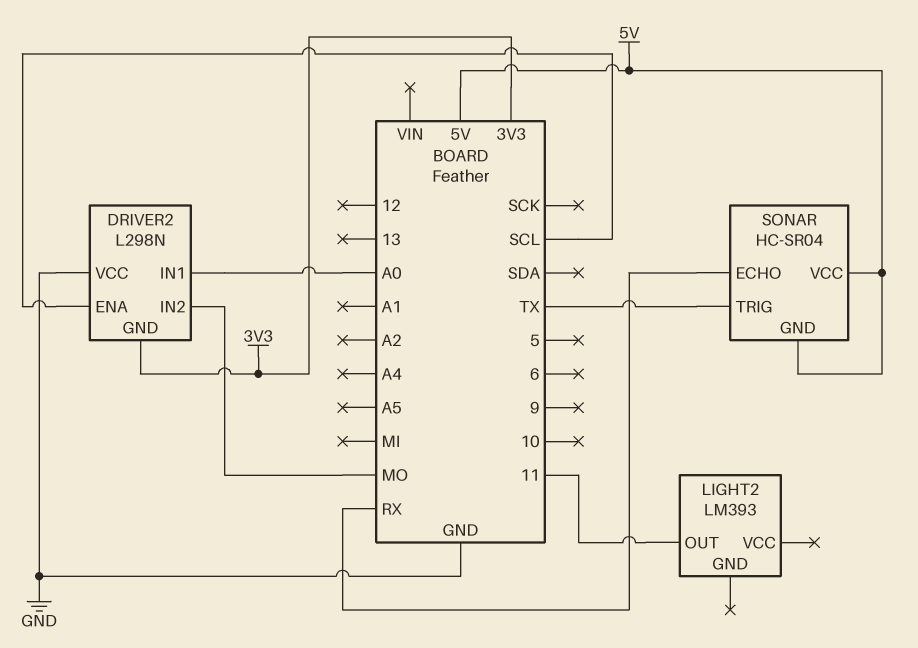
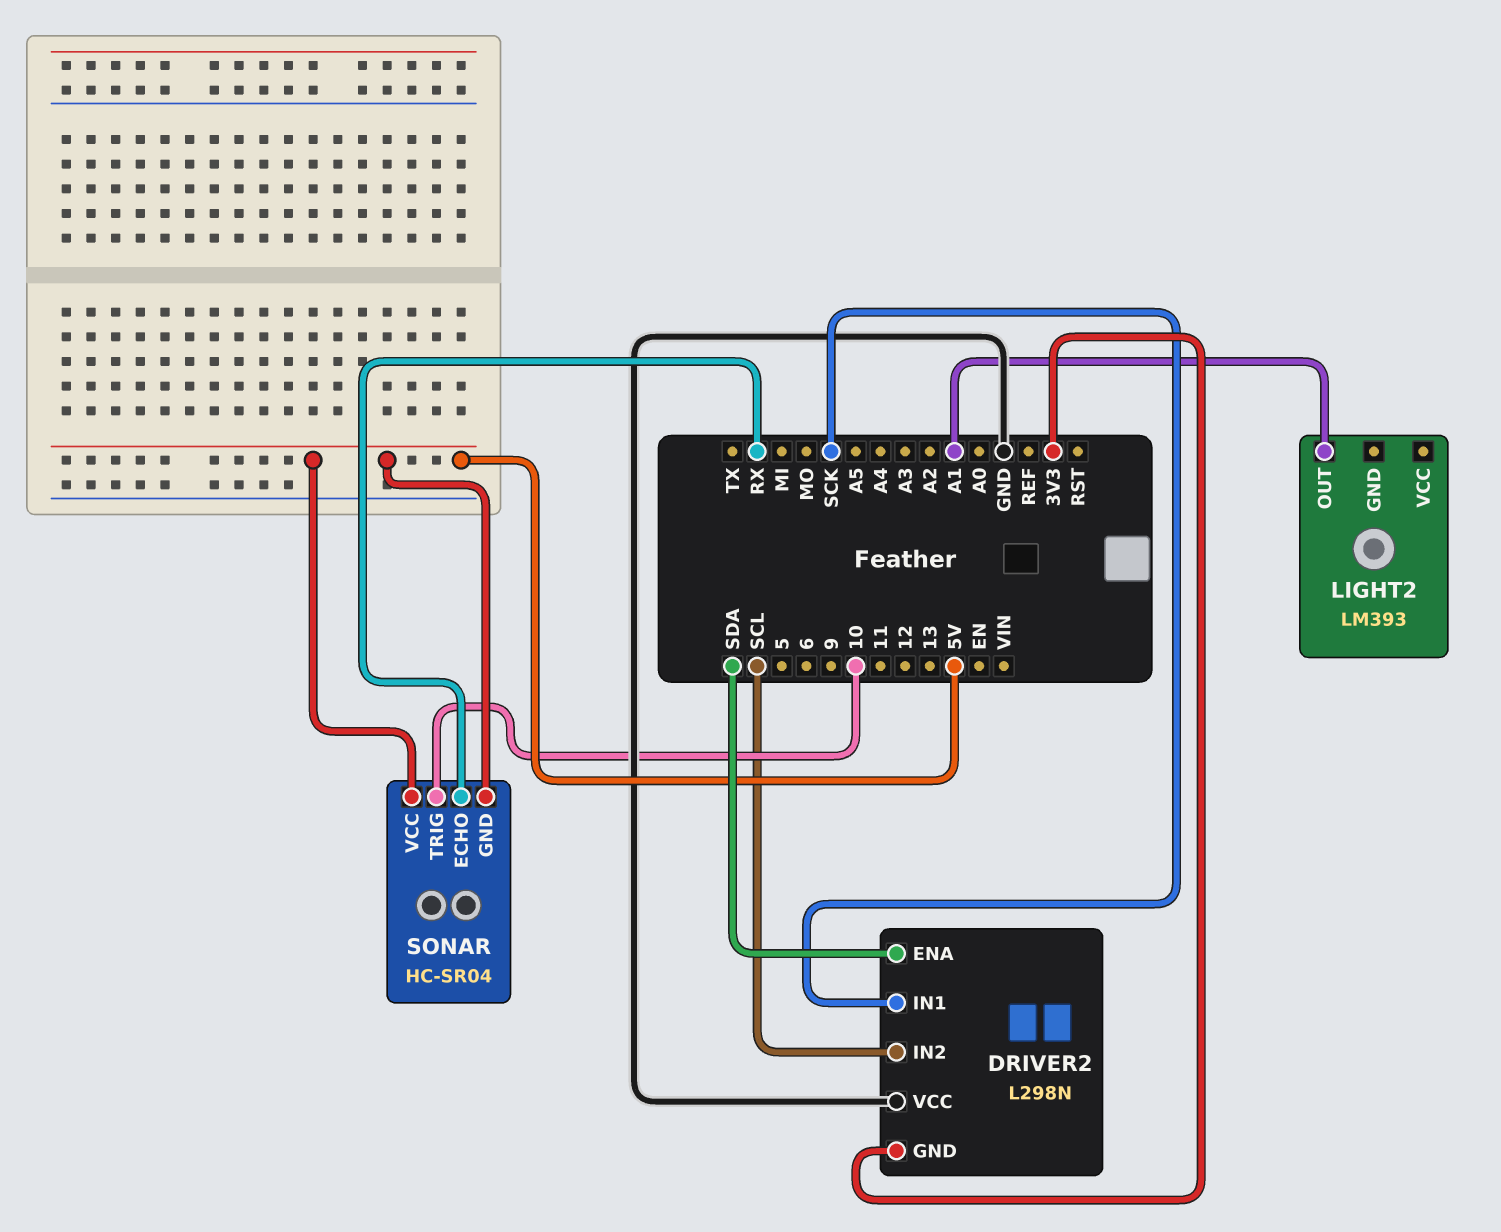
DRIVER2 pin ENA: SCL -> SDA
DRIVER2 pin IN1: A0 -> SCK
DRIVER2 pin IN2: MO -> SCL
LIGHT2 pin OUT: 11 -> A1
SONAR pin TRIG: TX -> 10

